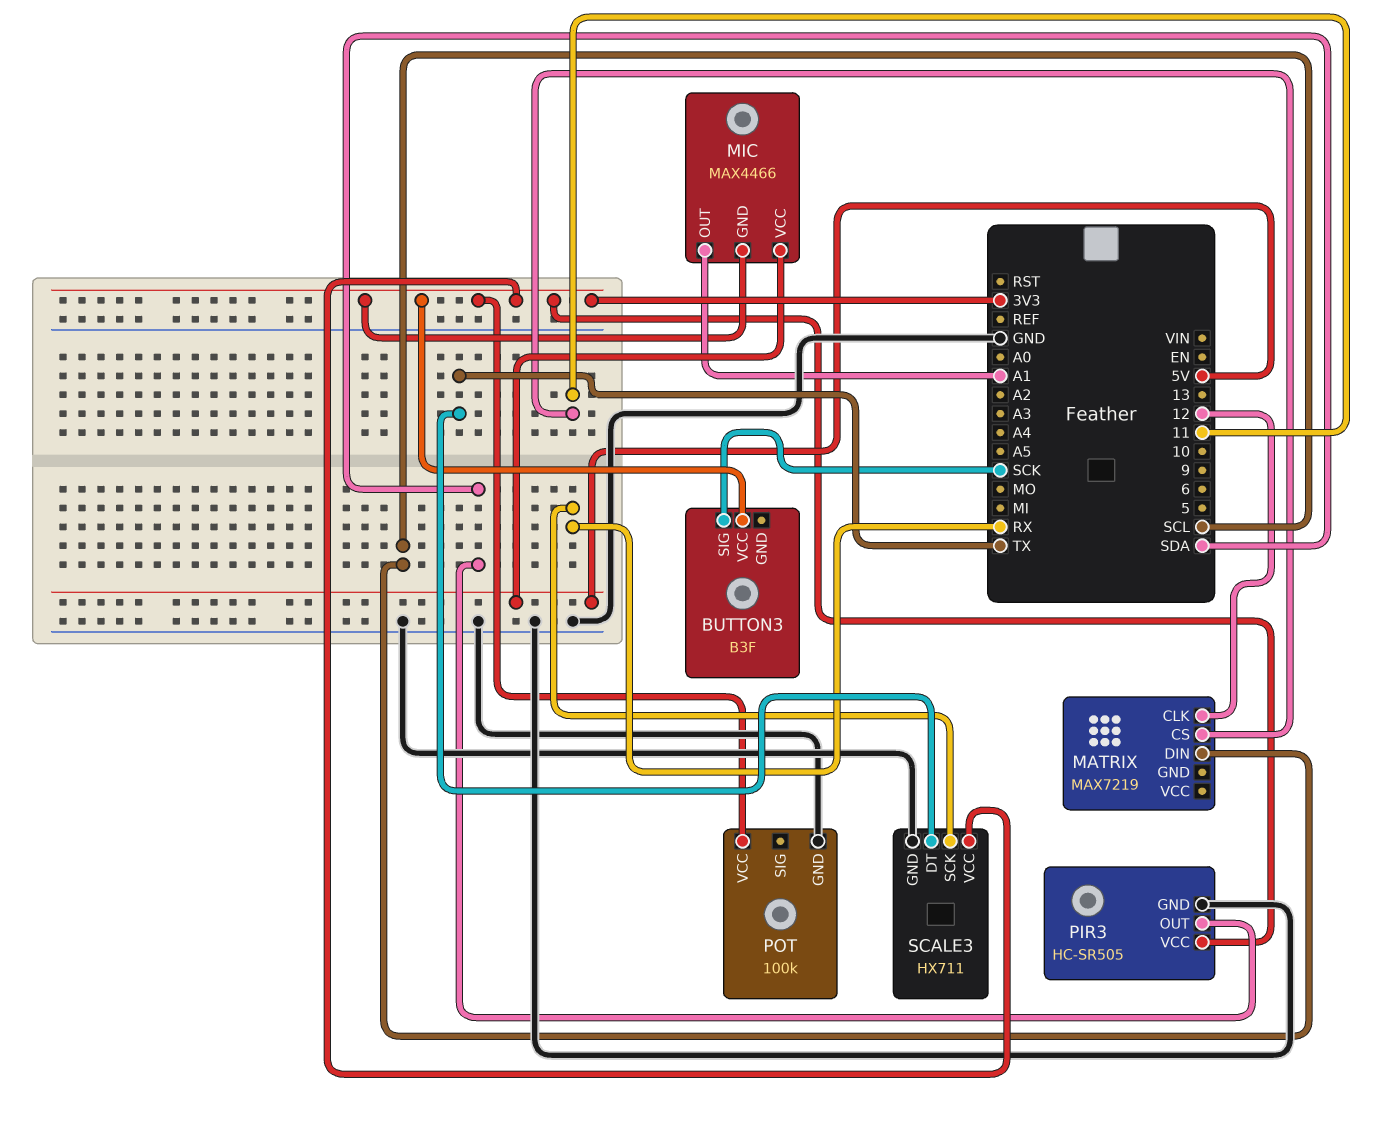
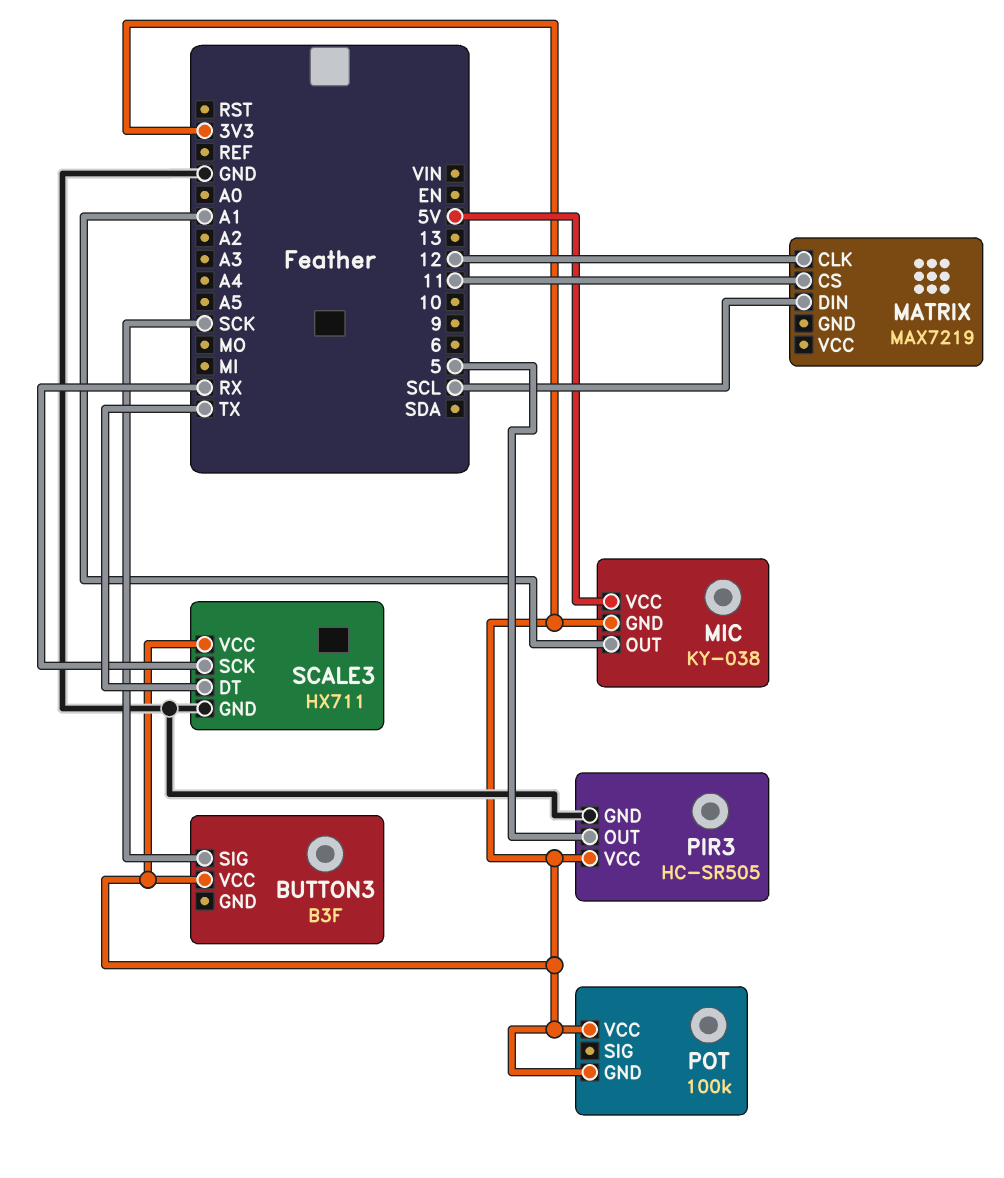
MIC: MAX4466 -> KY-038
PIR3 pin OUT: SDA -> 5
POT pin GND: GND -> 3V3

